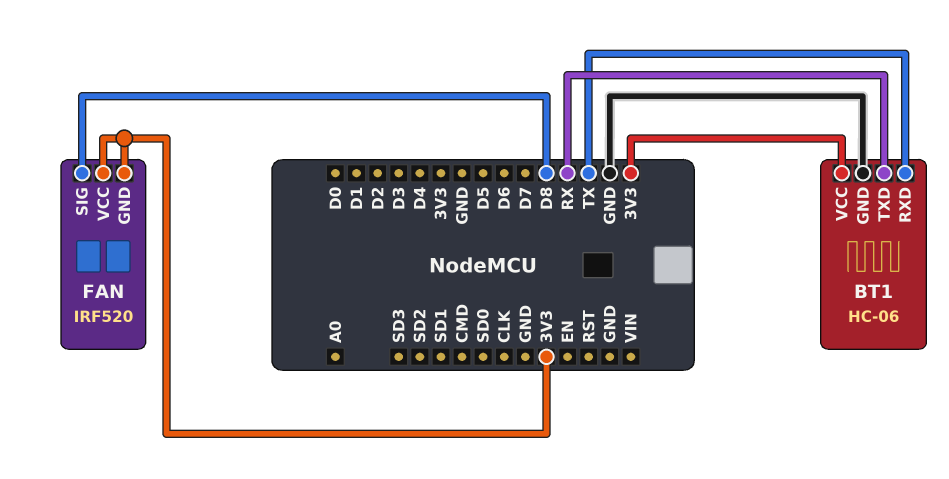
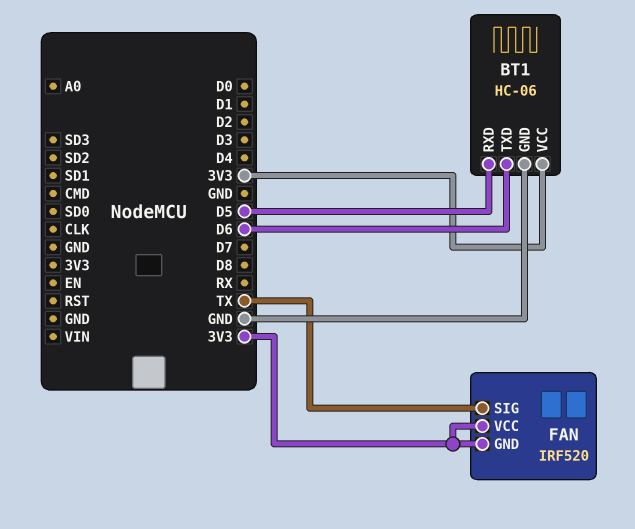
BT1 pin RXD: TX -> D5
BT1 pin TXD: RX -> D6
FAN pin SIG: D8 -> TX

